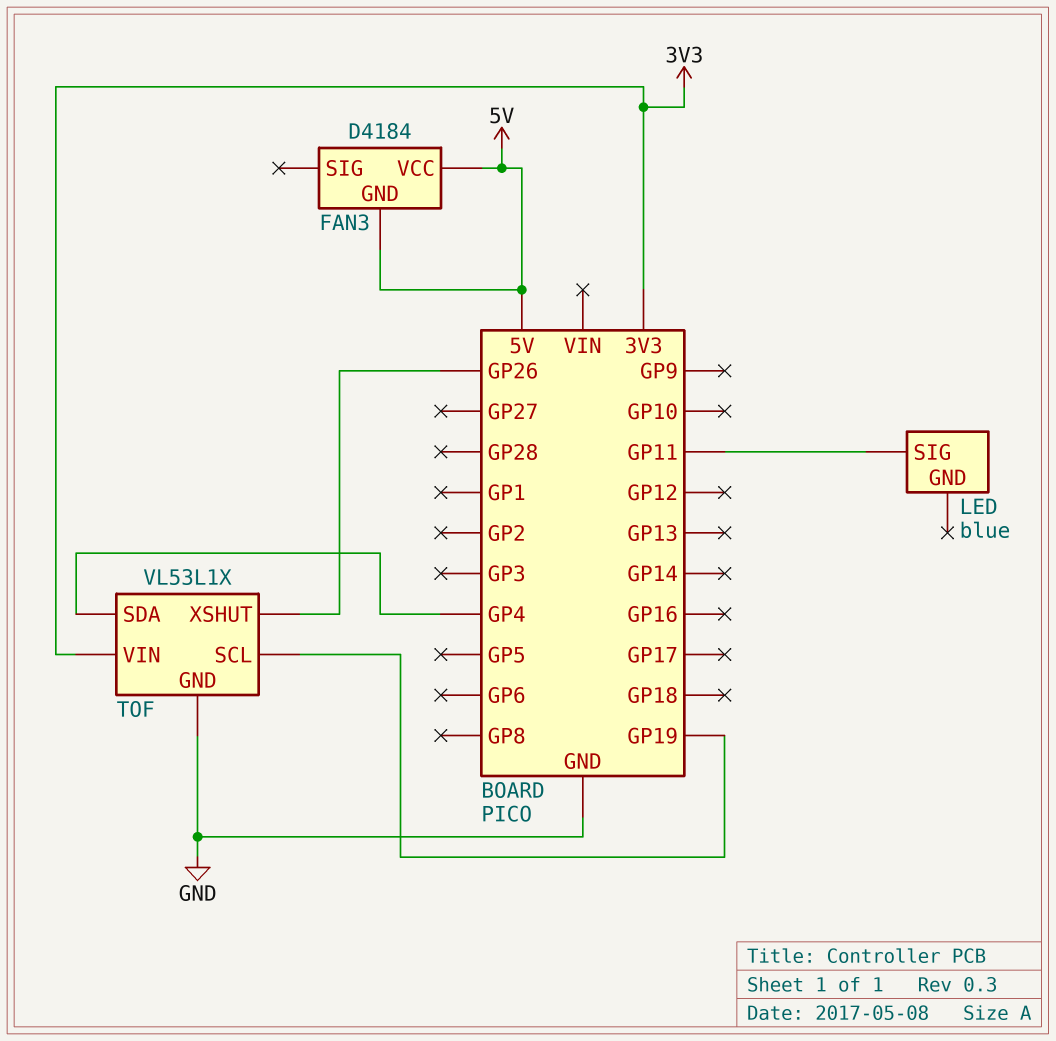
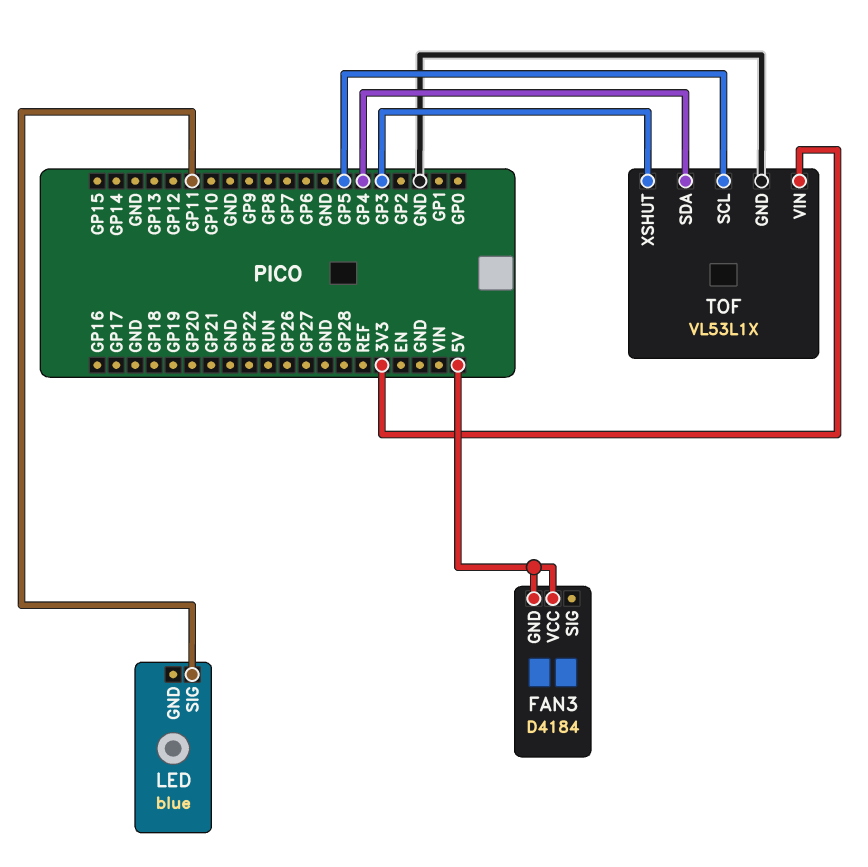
TOF pin SCL: GP19 -> GP5
TOF pin XSHUT: GP26 -> GP3

